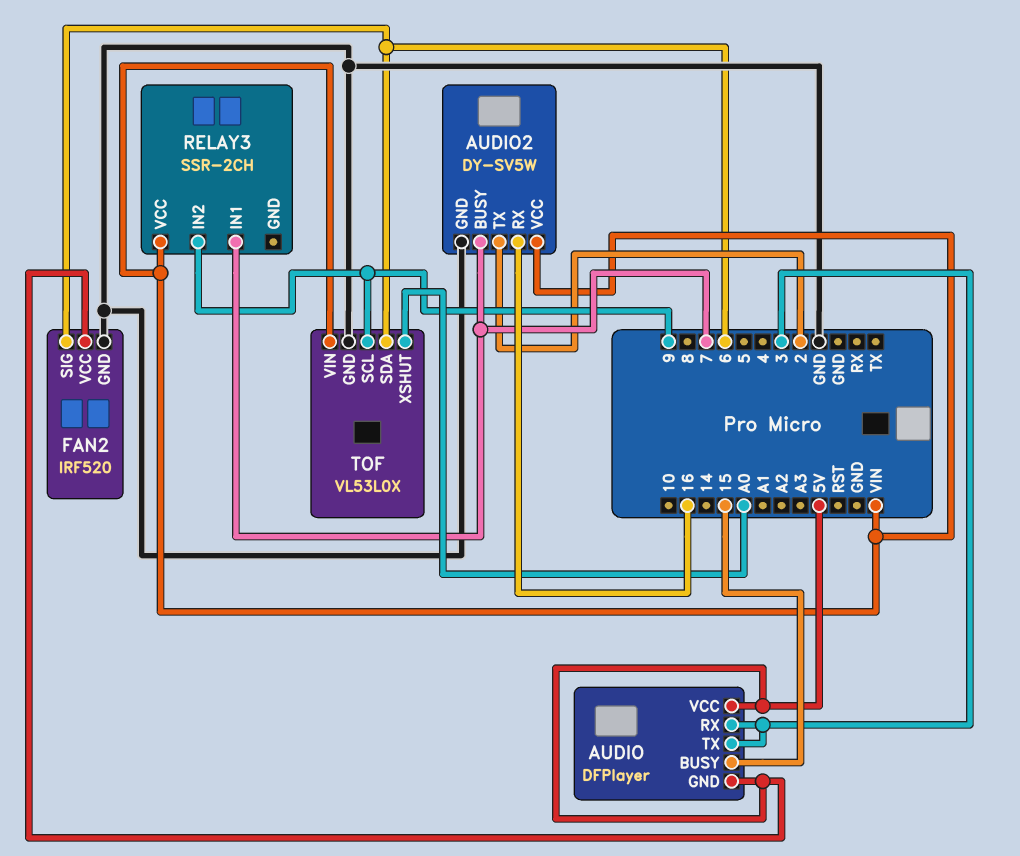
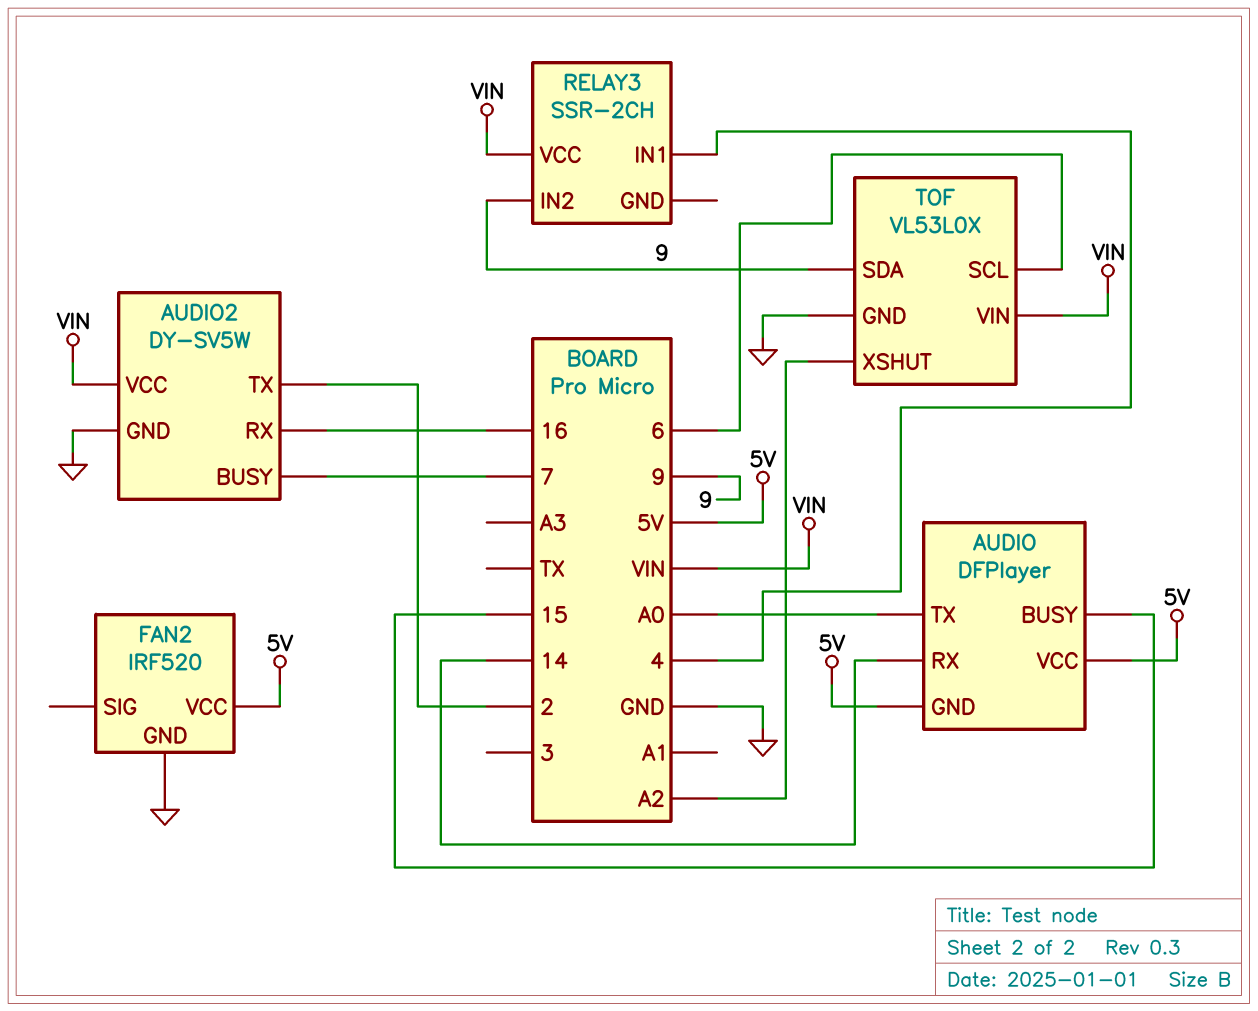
AUDIO pin RX: 3 -> 14
AUDIO pin TX: 3 -> A0
FAN2 pin SIG: 6 -> none
RELAY3 pin IN1: 7 -> 4
TOF pin SCL: 9 -> 6
TOF pin SDA: 6 -> 9
TOF pin XSHUT: A0 -> A2

